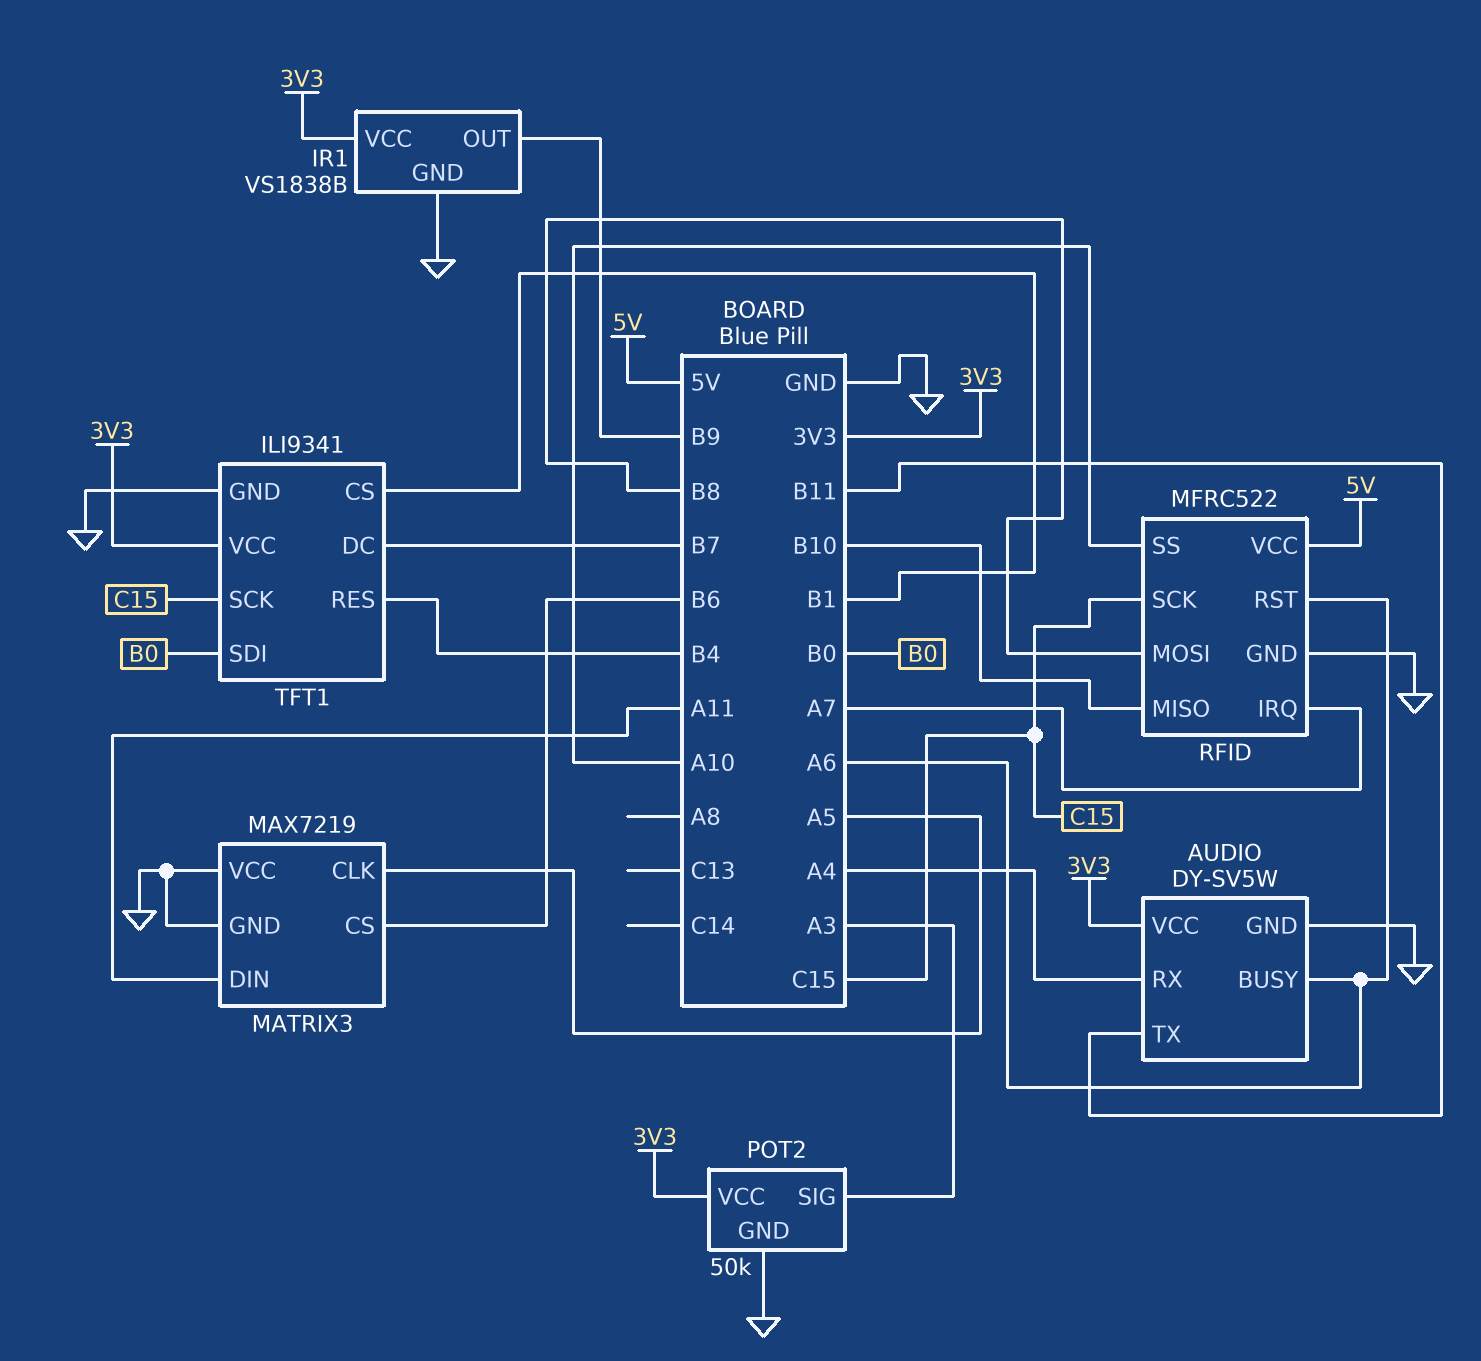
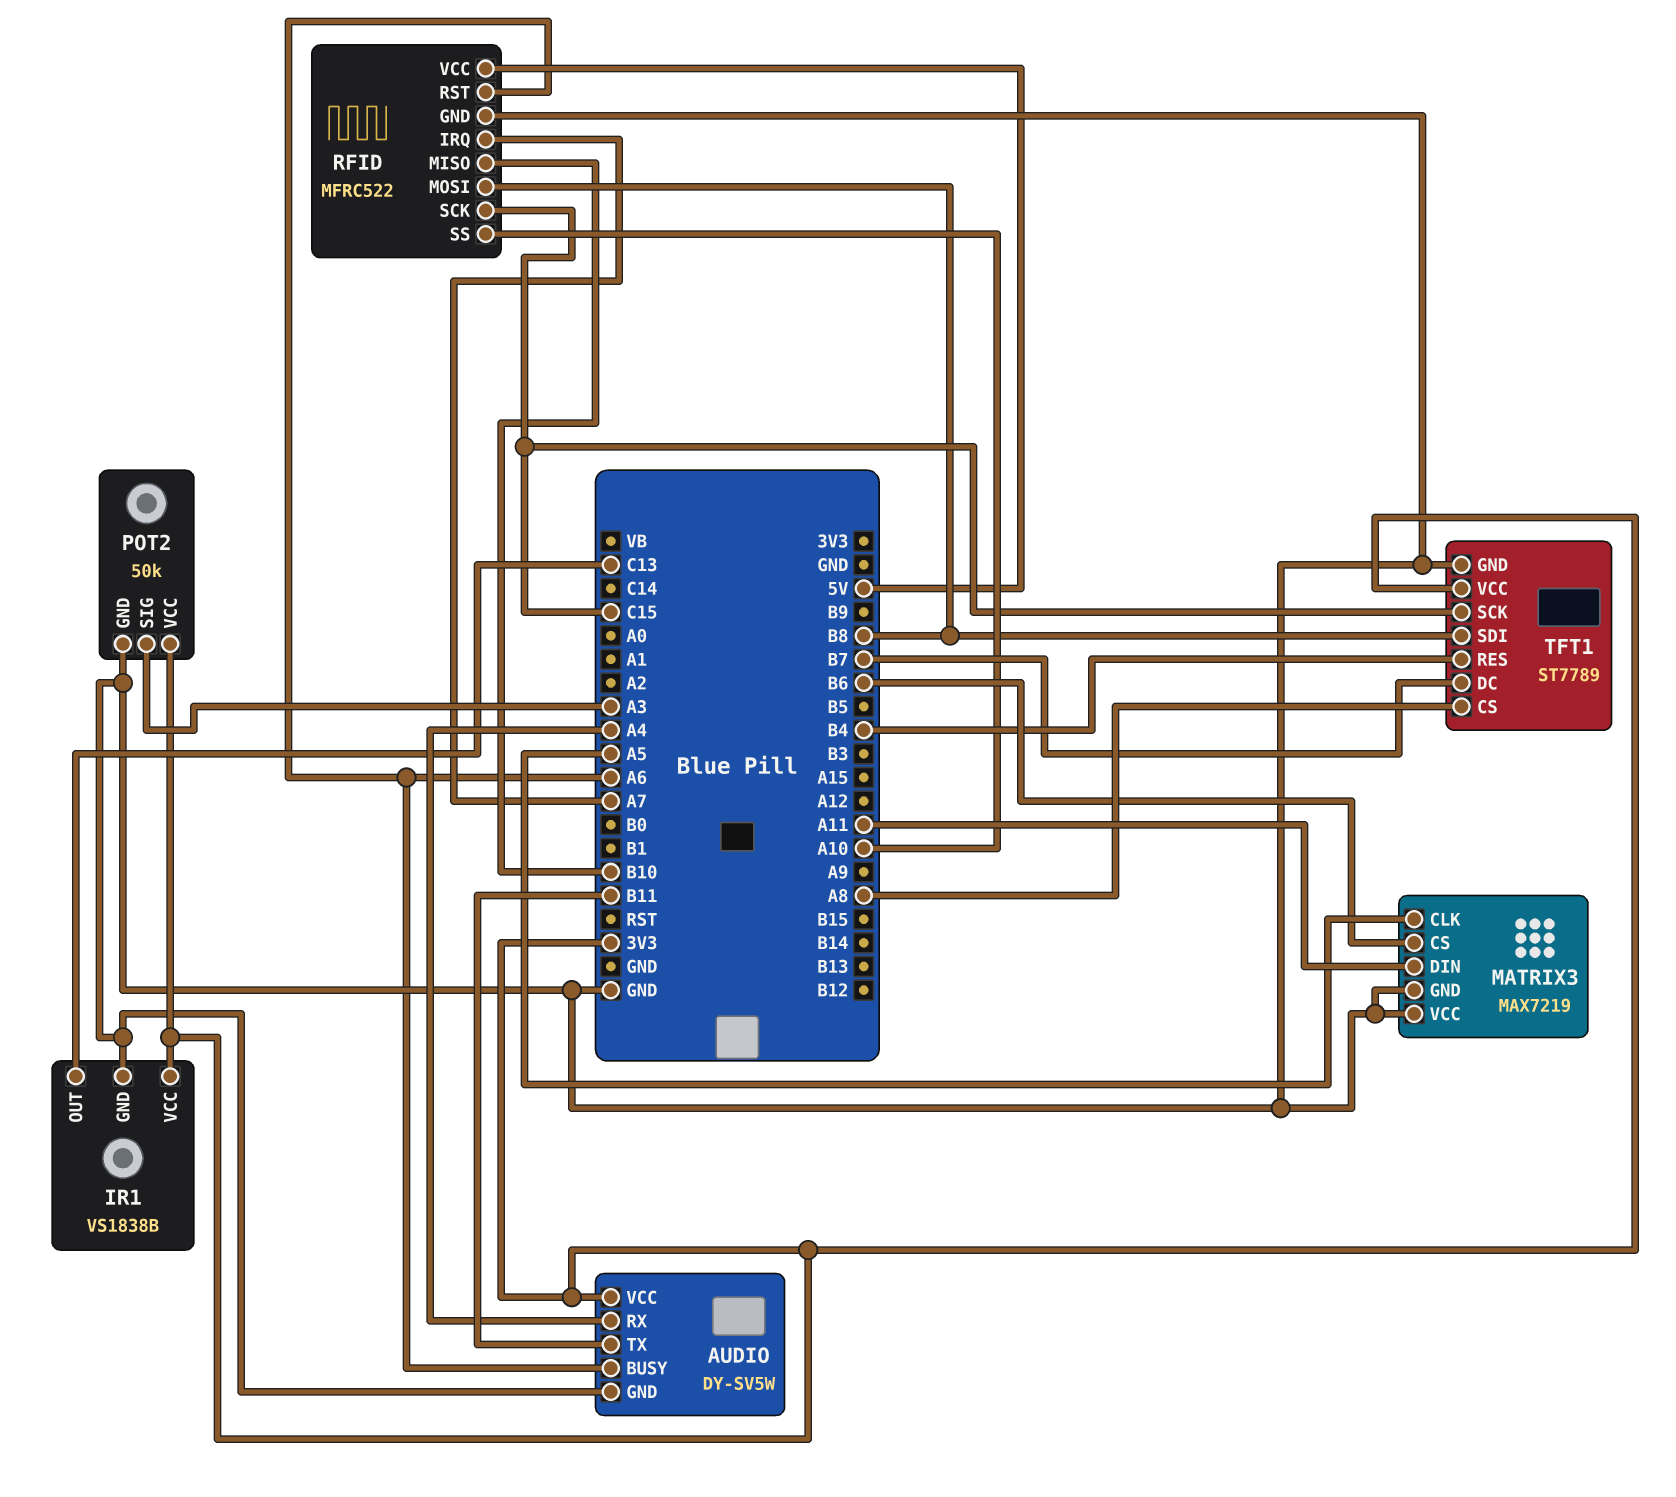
IR1 pin OUT: B9 -> C13
TFT1: ILI9341 -> ST7789
TFT1 pin CS: B1 -> A8
TFT1 pin SDI: B0 -> B8

